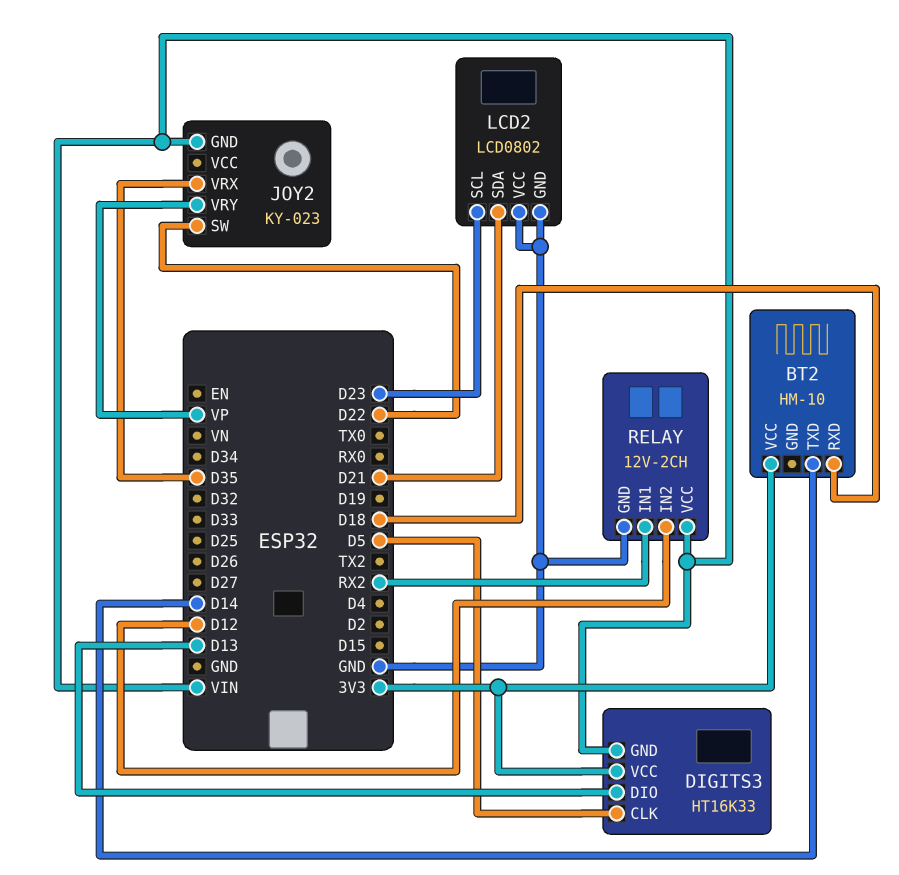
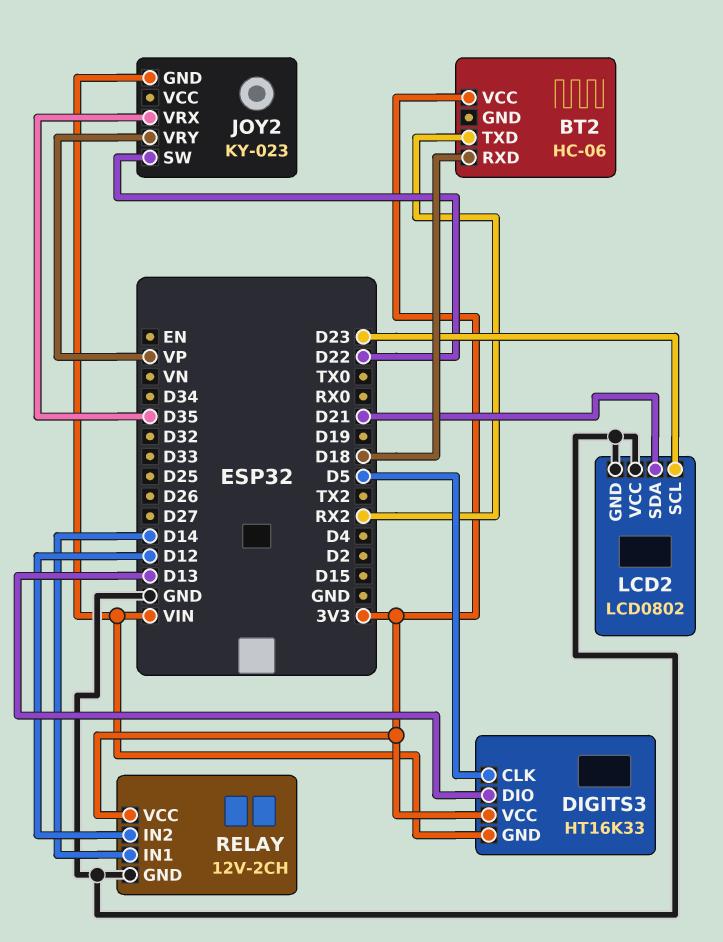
BT2: HM-10 -> HC-06
BT2 pin TXD: D14 -> RX2
RELAY pin IN1: RX2 -> D14
RELAY pin VCC: VIN -> 3V3

